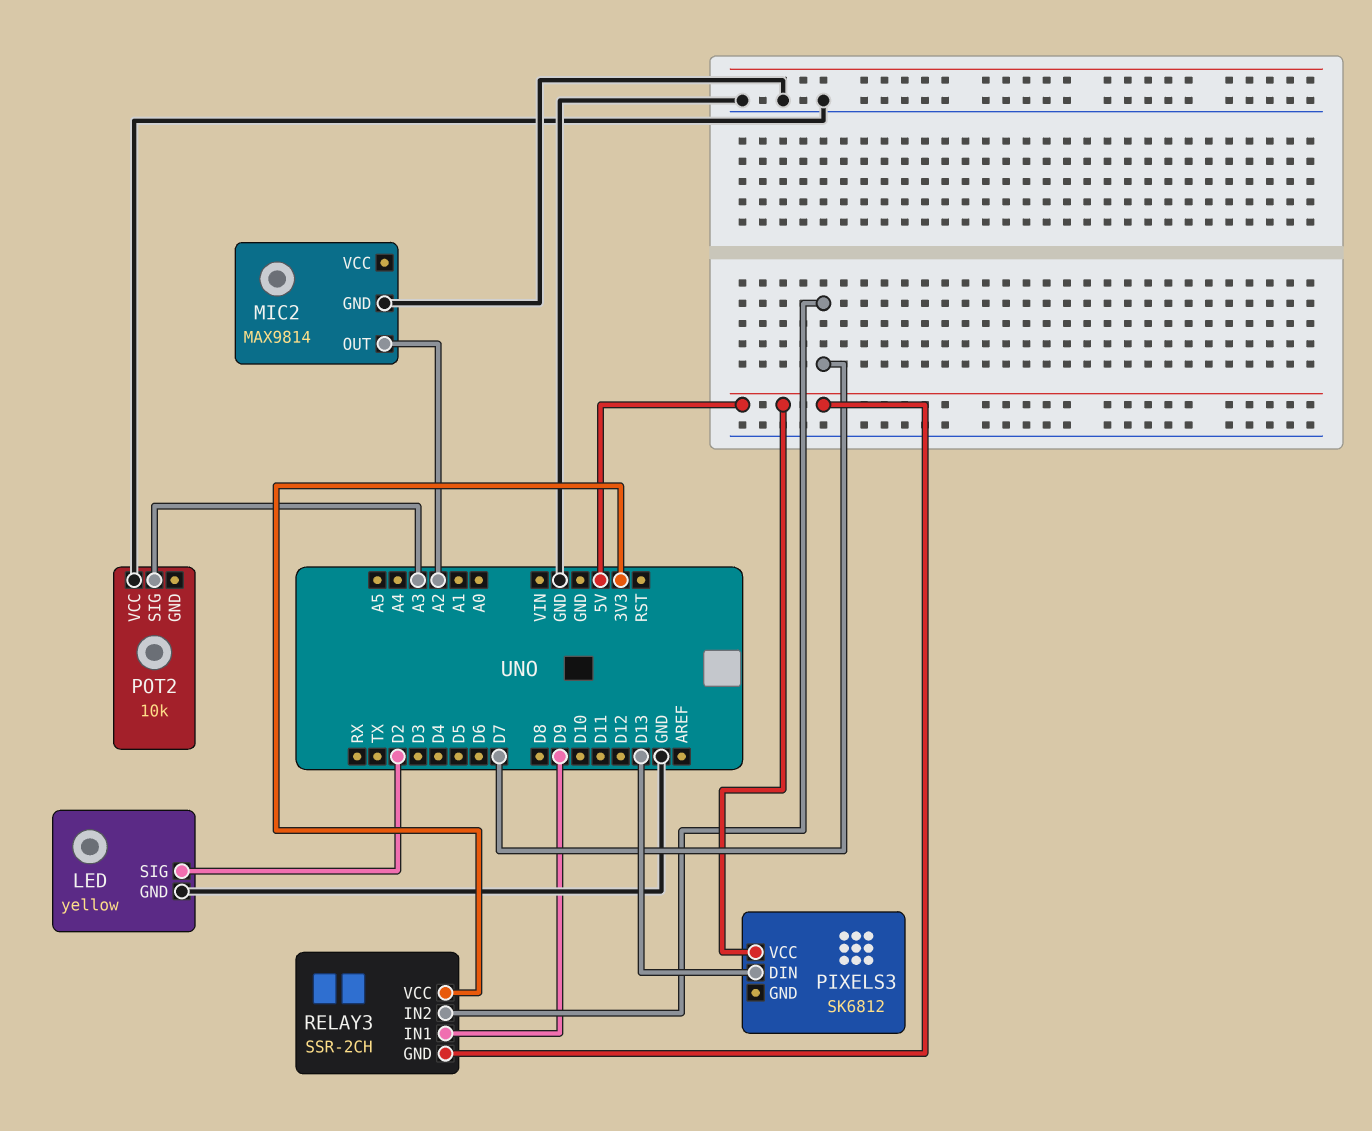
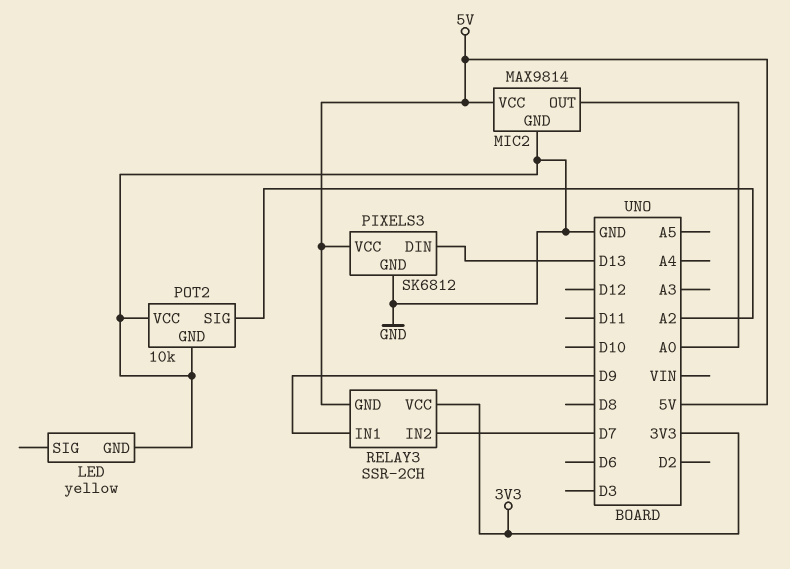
LED pin SIG: D2 -> none
MIC2 pin OUT: A2 -> A0
MIC2 pin VCC: none -> 5V
PIXELS3 pin GND: none -> GND
POT2 pin GND: none -> GND
POT2 pin SIG: A3 -> A2

